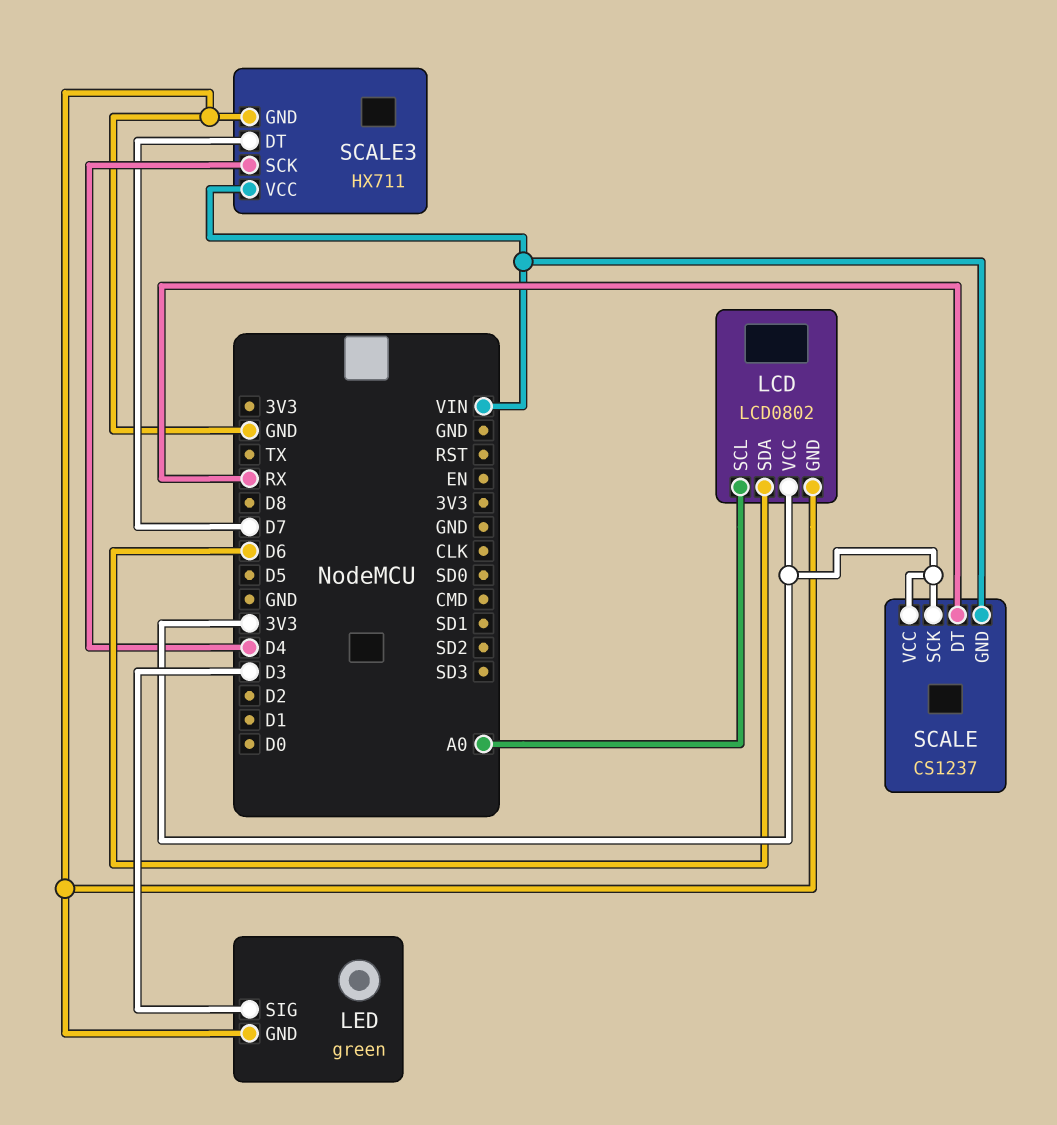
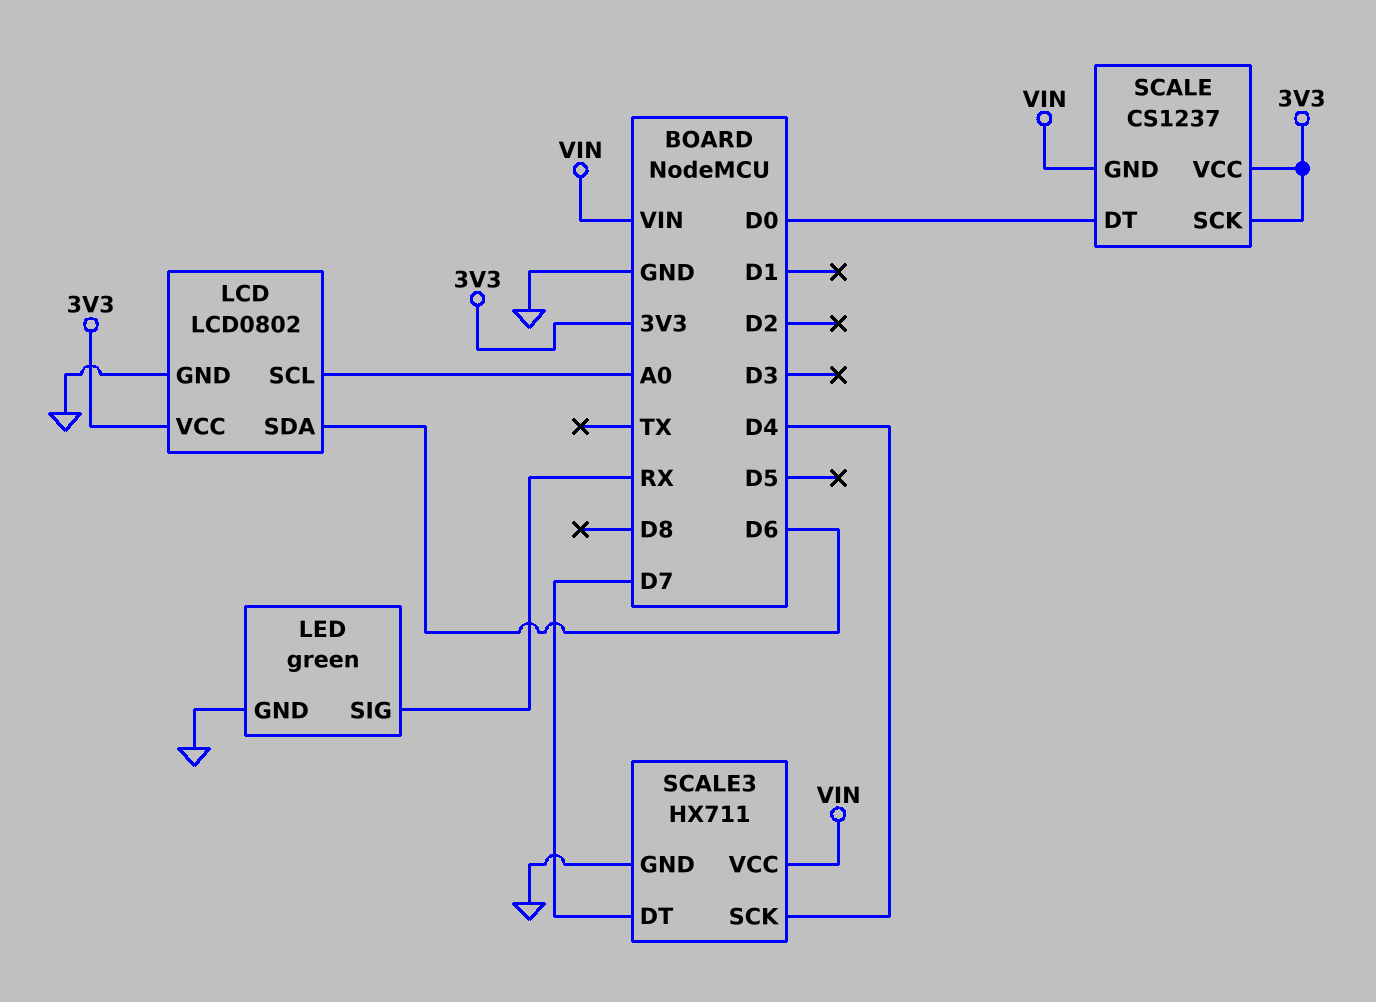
LED pin SIG: D3 -> RX
SCALE pin DT: RX -> D0

